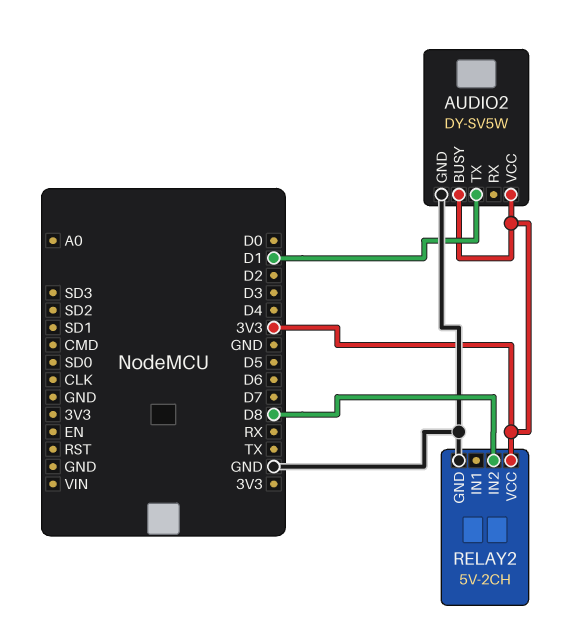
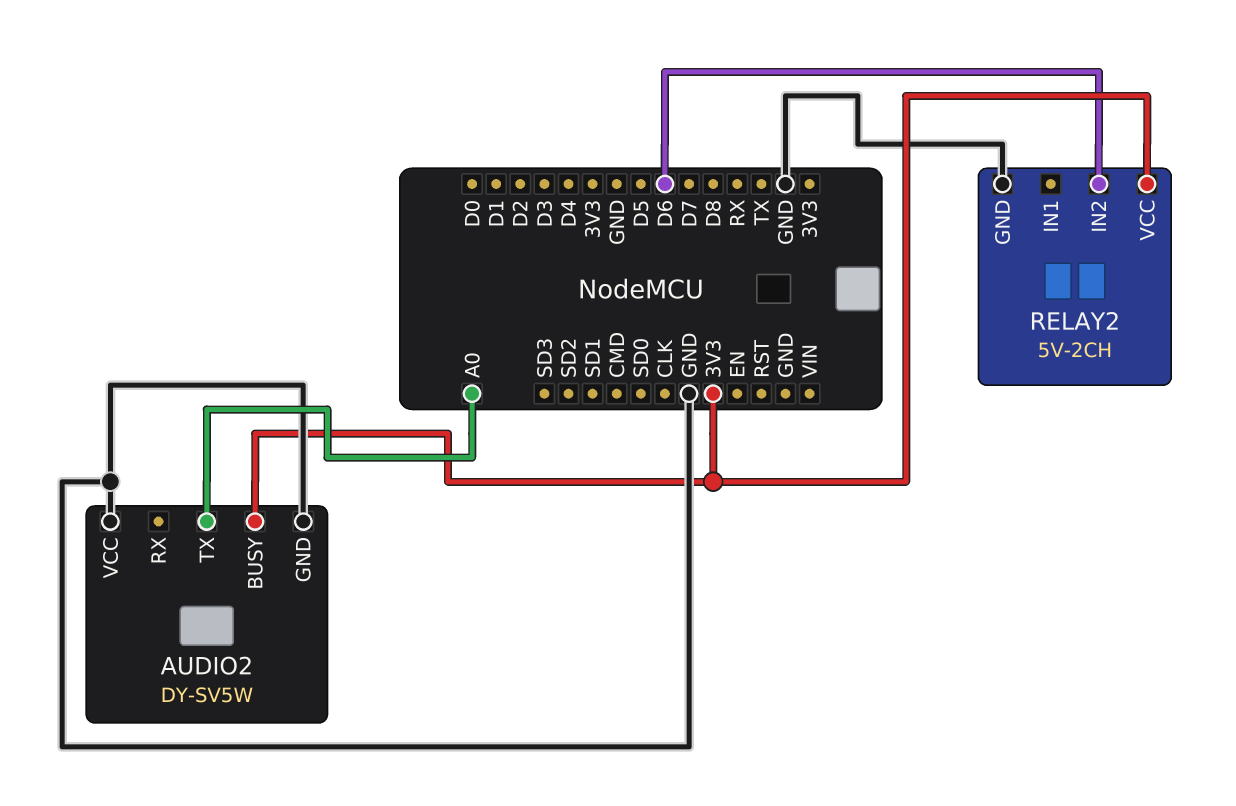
AUDIO2 pin TX: D1 -> A0
AUDIO2 pin VCC: 3V3 -> GND
RELAY2 pin IN2: D8 -> D6

